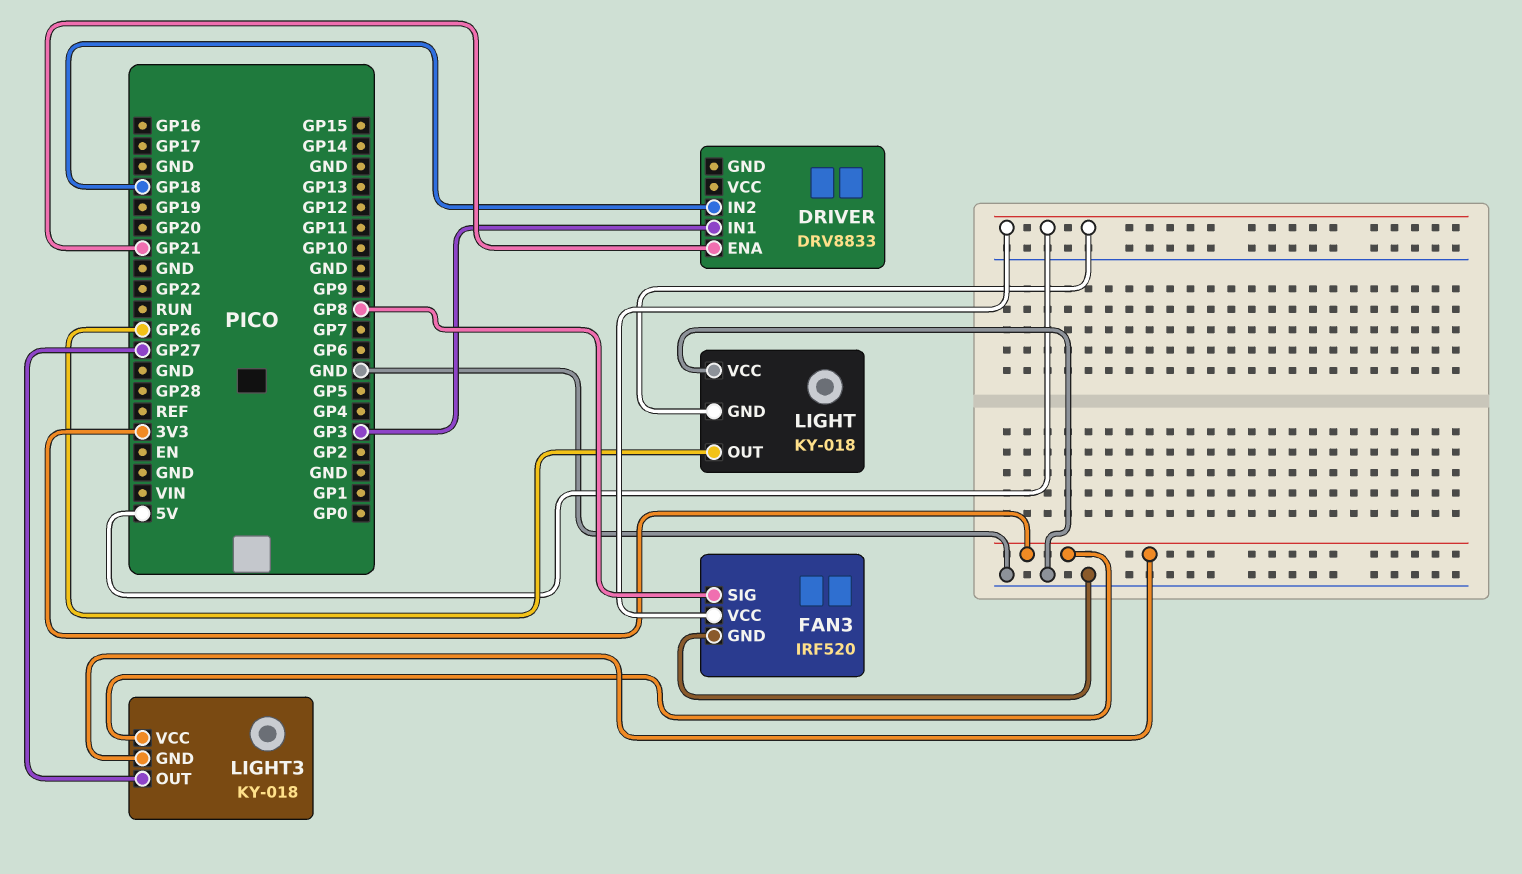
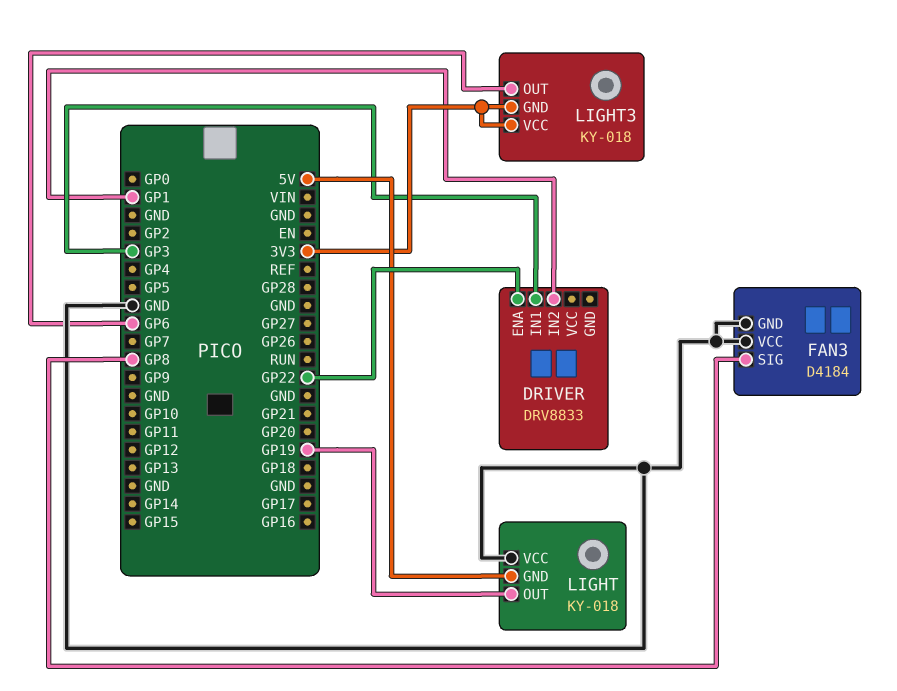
DRIVER pin ENA: GP21 -> GP22
DRIVER pin IN2: GP18 -> GP1
FAN3: IRF520 -> D4184
FAN3 pin VCC: 5V -> GND
LIGHT pin OUT: GP26 -> GP19
LIGHT3 pin OUT: GP27 -> GP6

